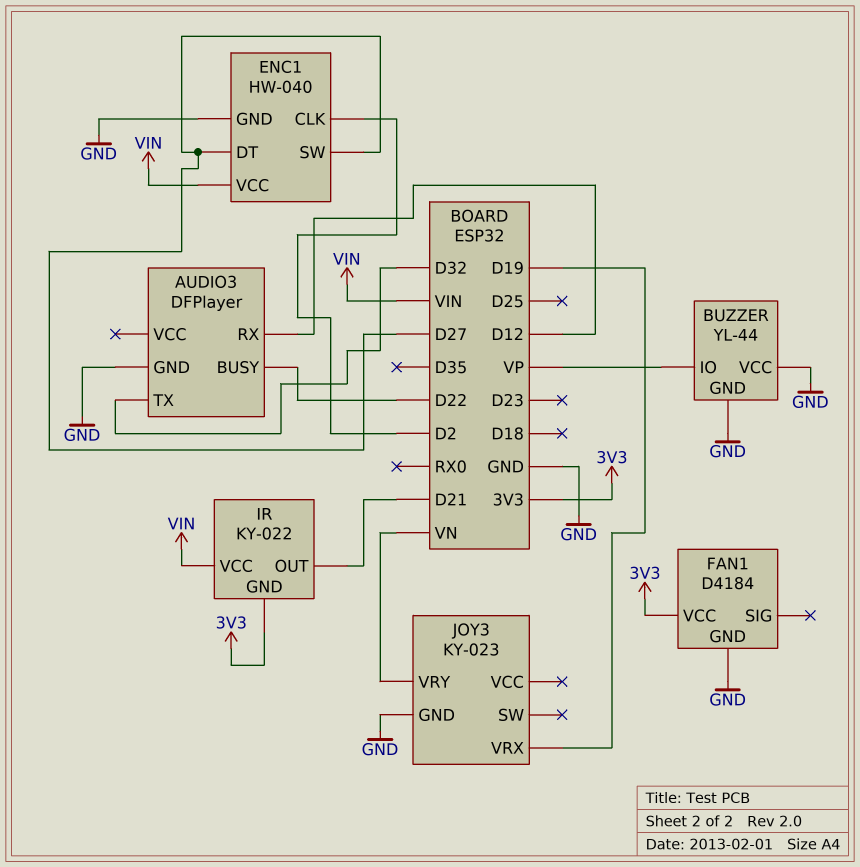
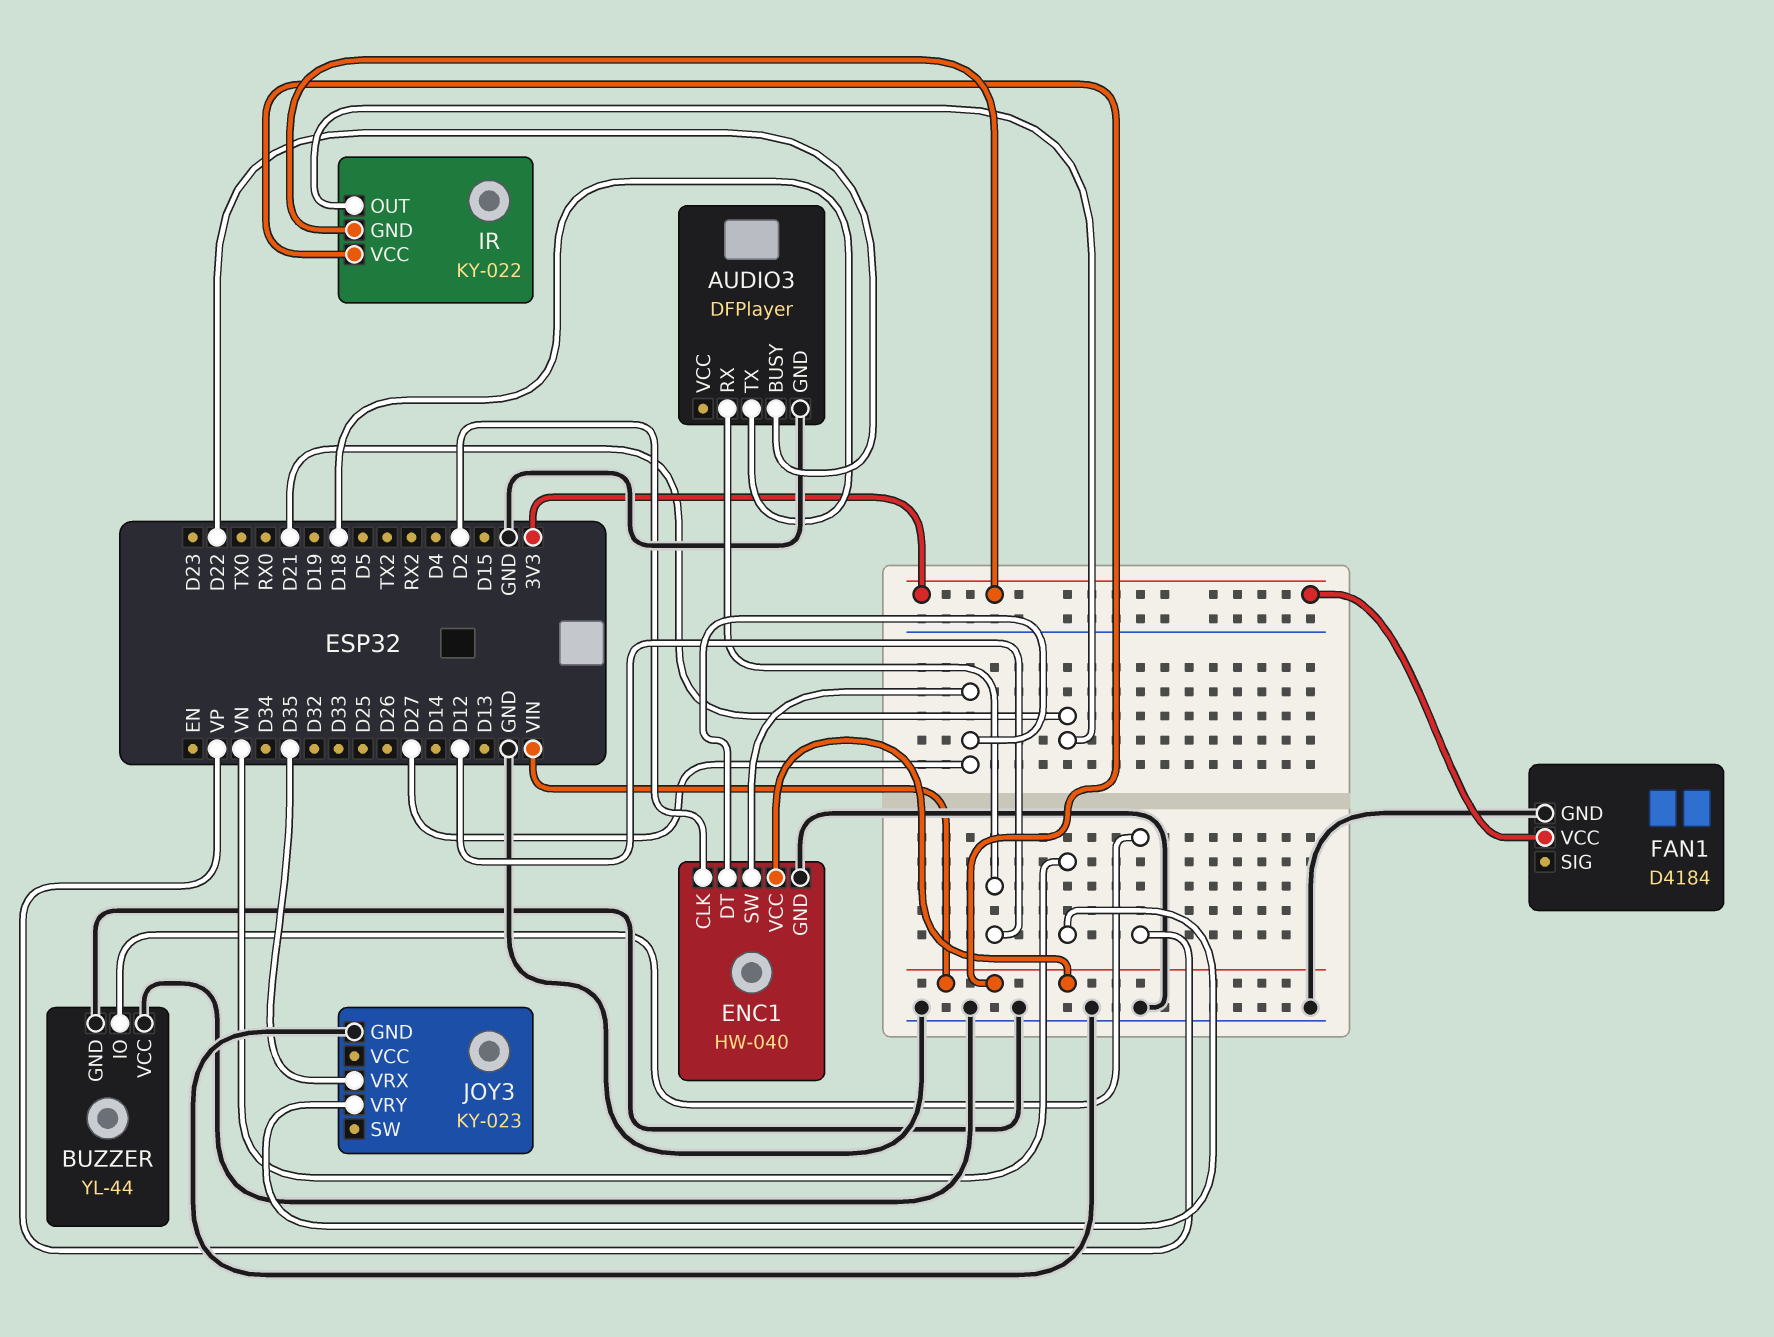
AUDIO3 pin TX: D32 -> D18
JOY3 pin VRX: D19 -> D35

